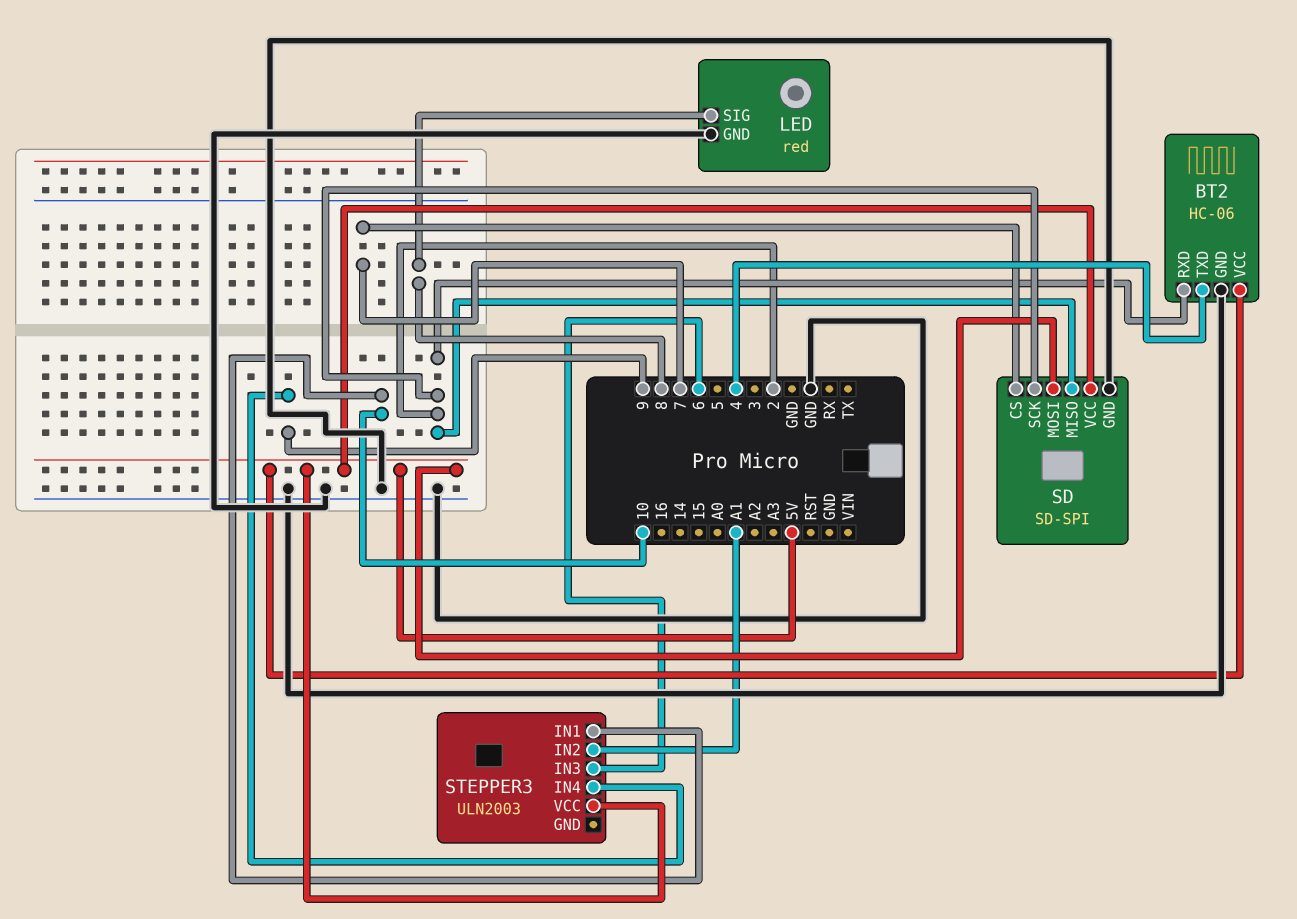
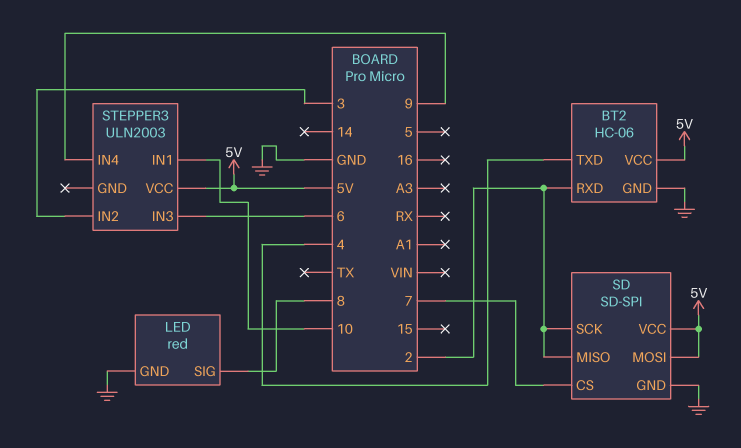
STEPPER3 pin IN2: A1 -> 3

